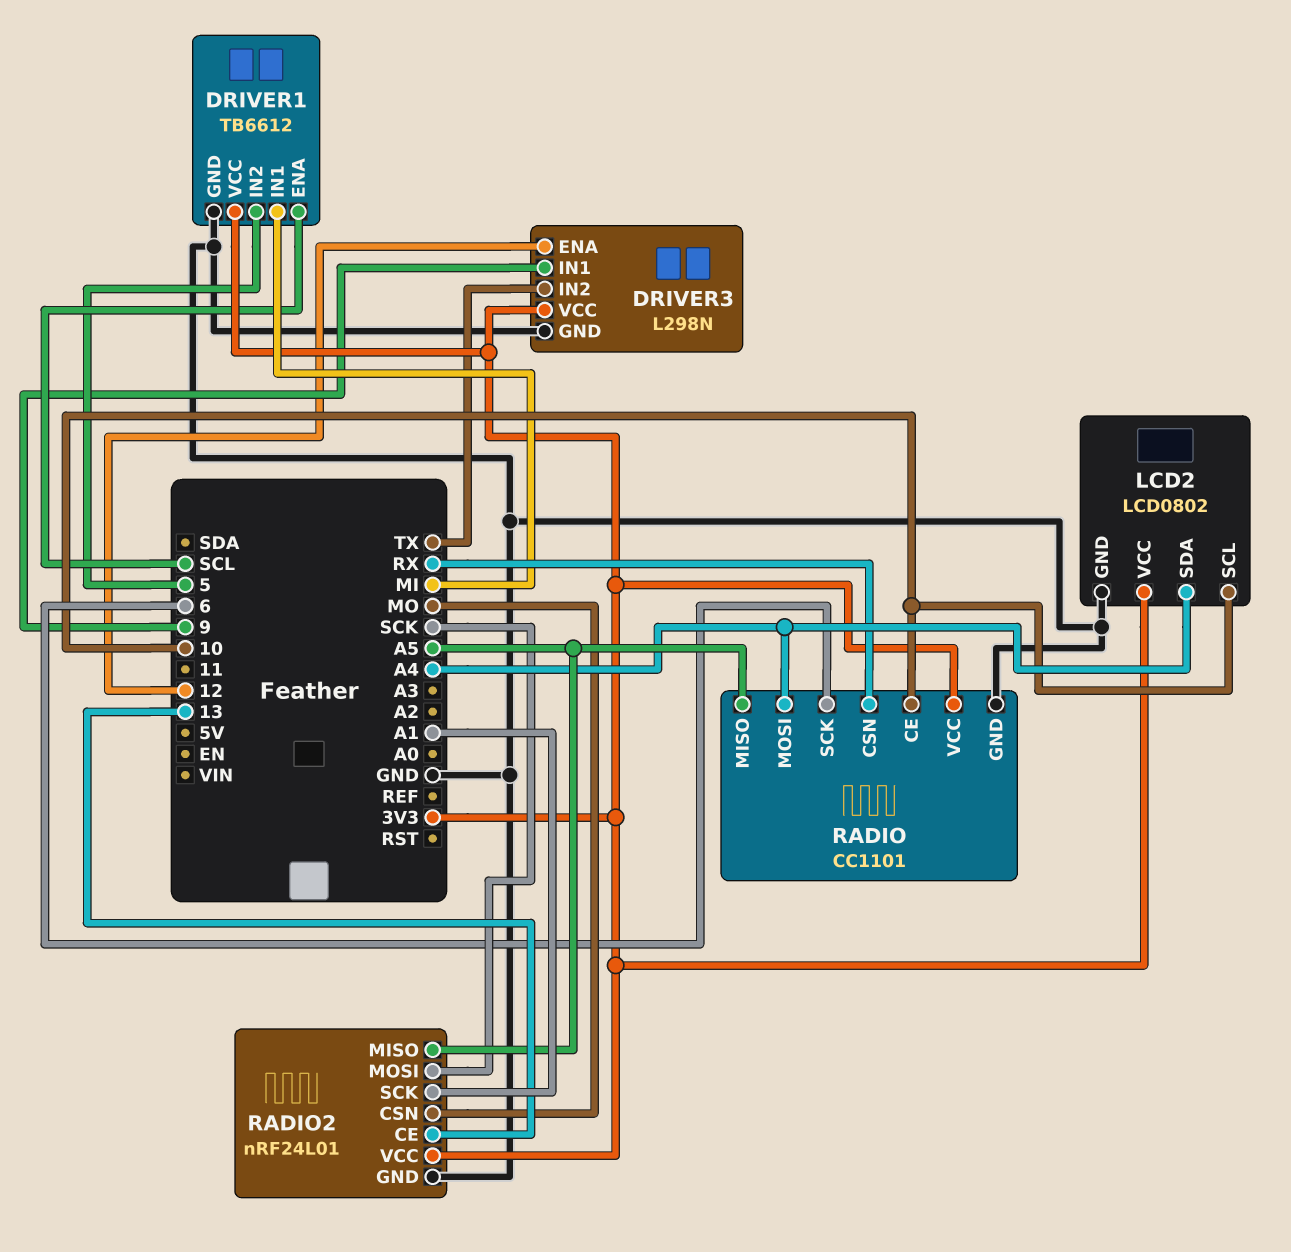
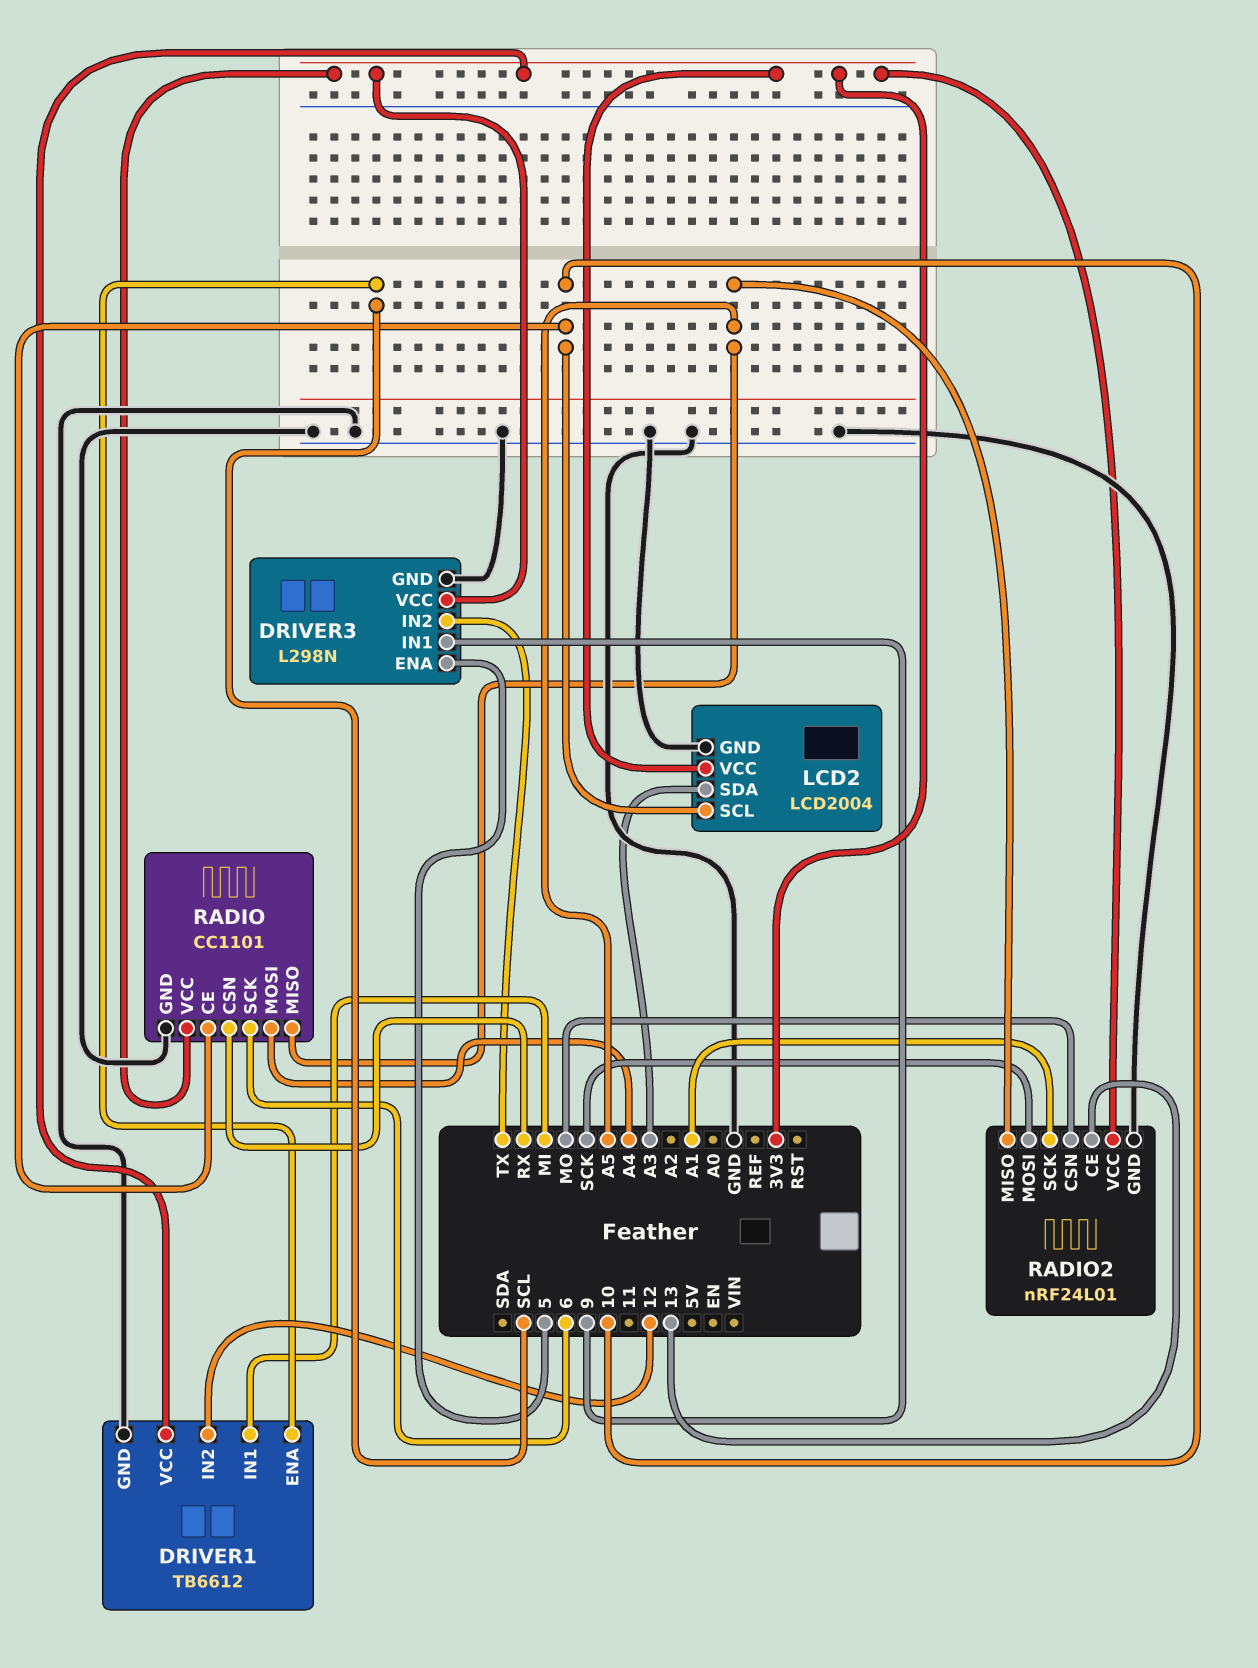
DRIVER1 pin IN2: 5 -> 12
DRIVER3 pin ENA: 12 -> 5
LCD2: LCD0802 -> LCD2004
LCD2 pin SDA: A4 -> A3

